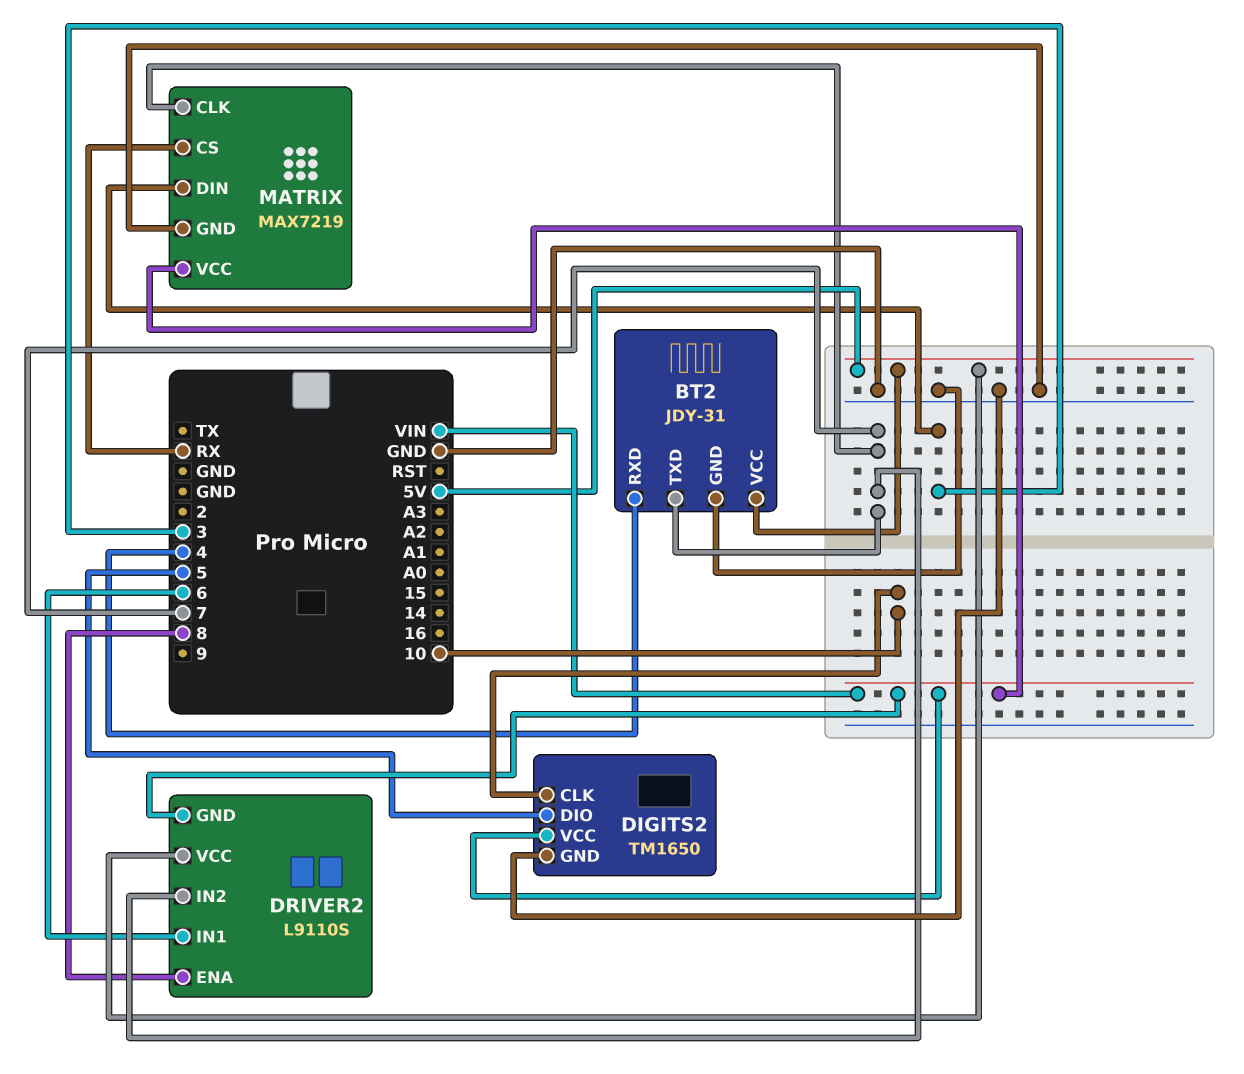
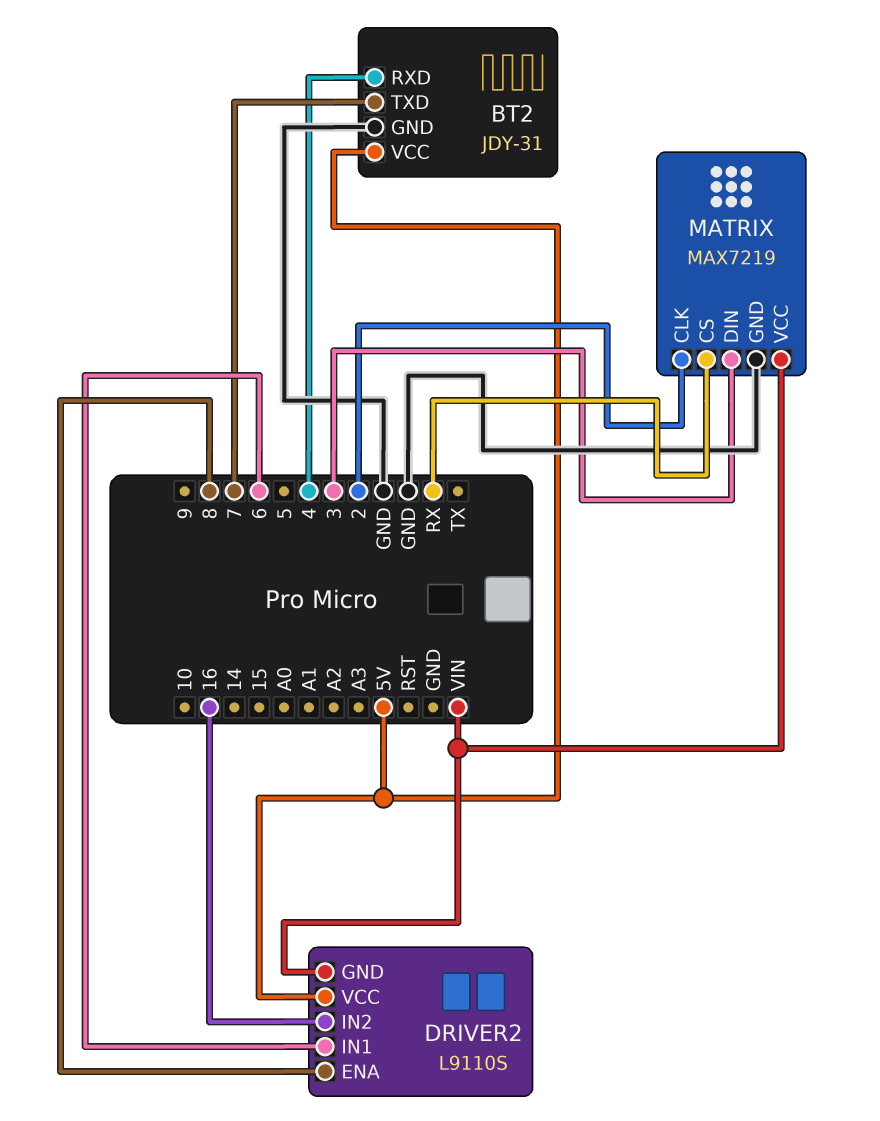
DIGITS2: TM1650 -> none
DIGITS2 pin CLK: 10 -> none
DIGITS2 pin DIO: 5 -> none
DIGITS2 pin GND: GND -> none
DIGITS2 pin VCC: VIN -> none
DRIVER2 pin IN2: 7 -> 16
MATRIX pin CLK: 7 -> 2

